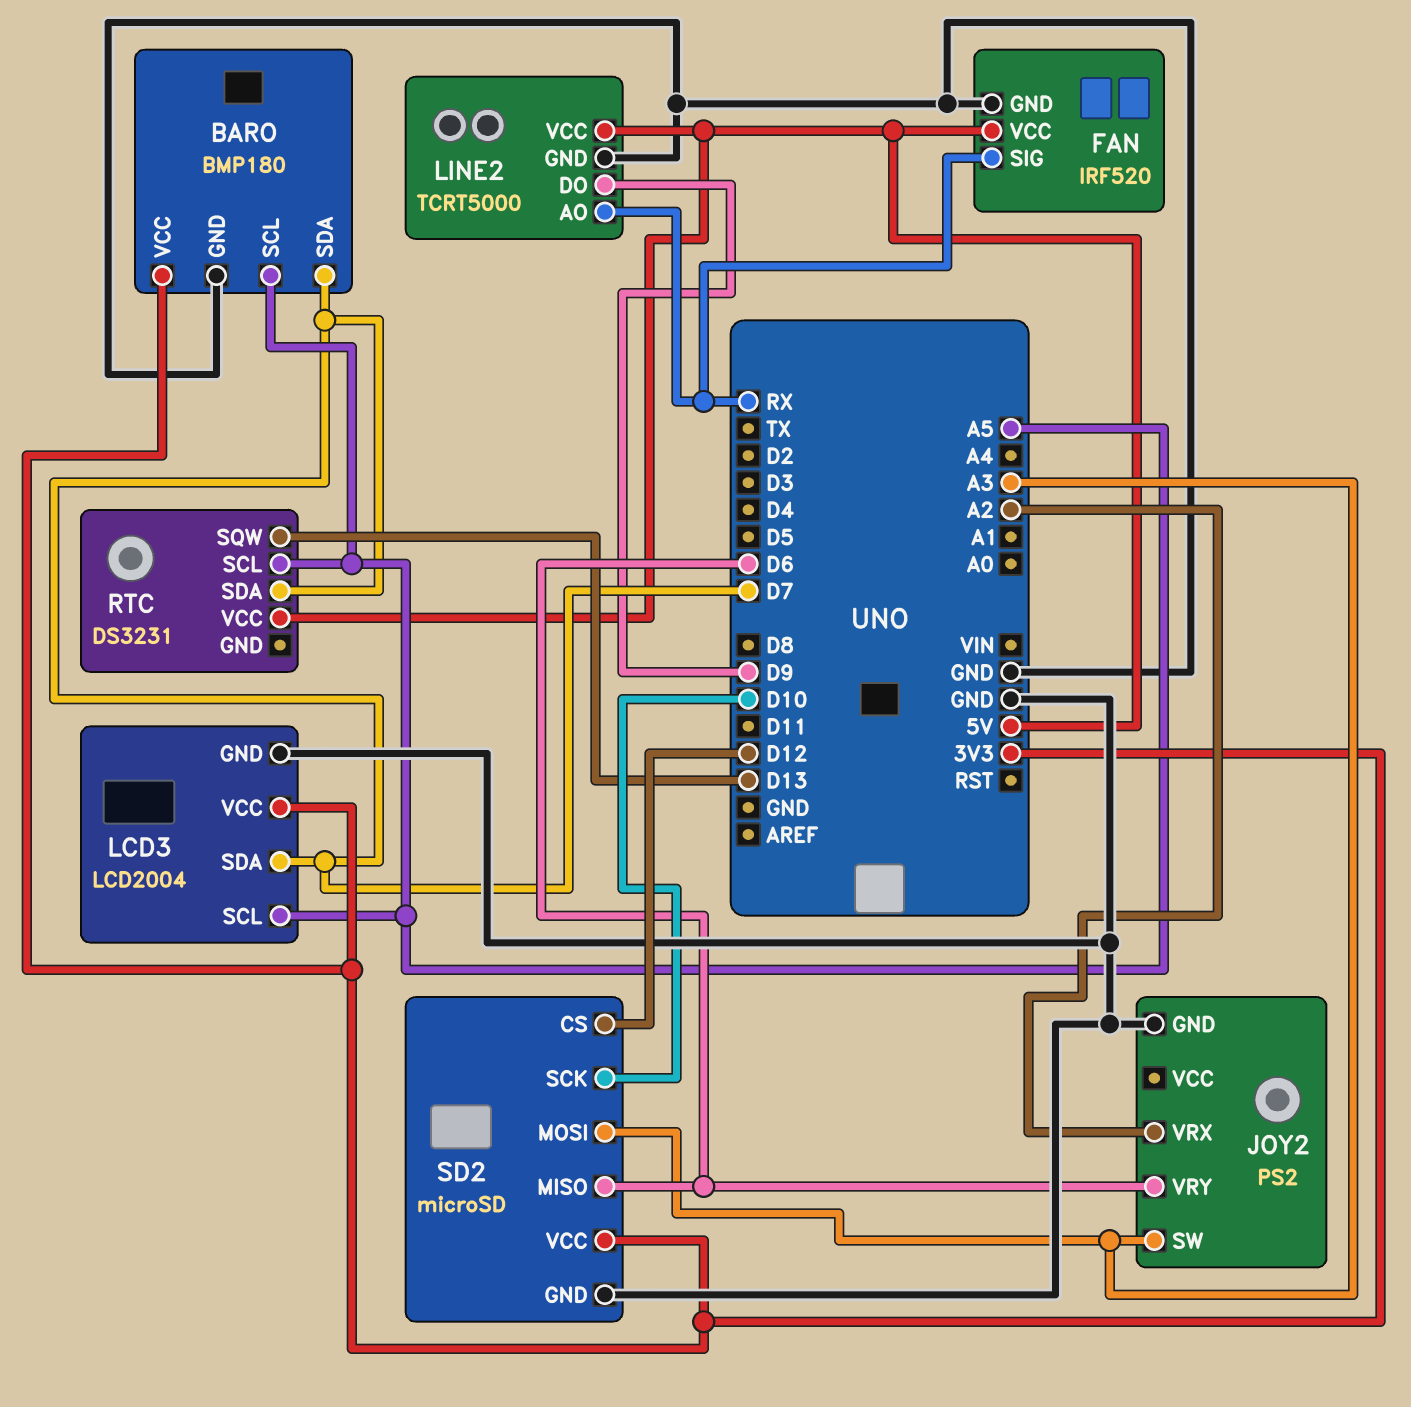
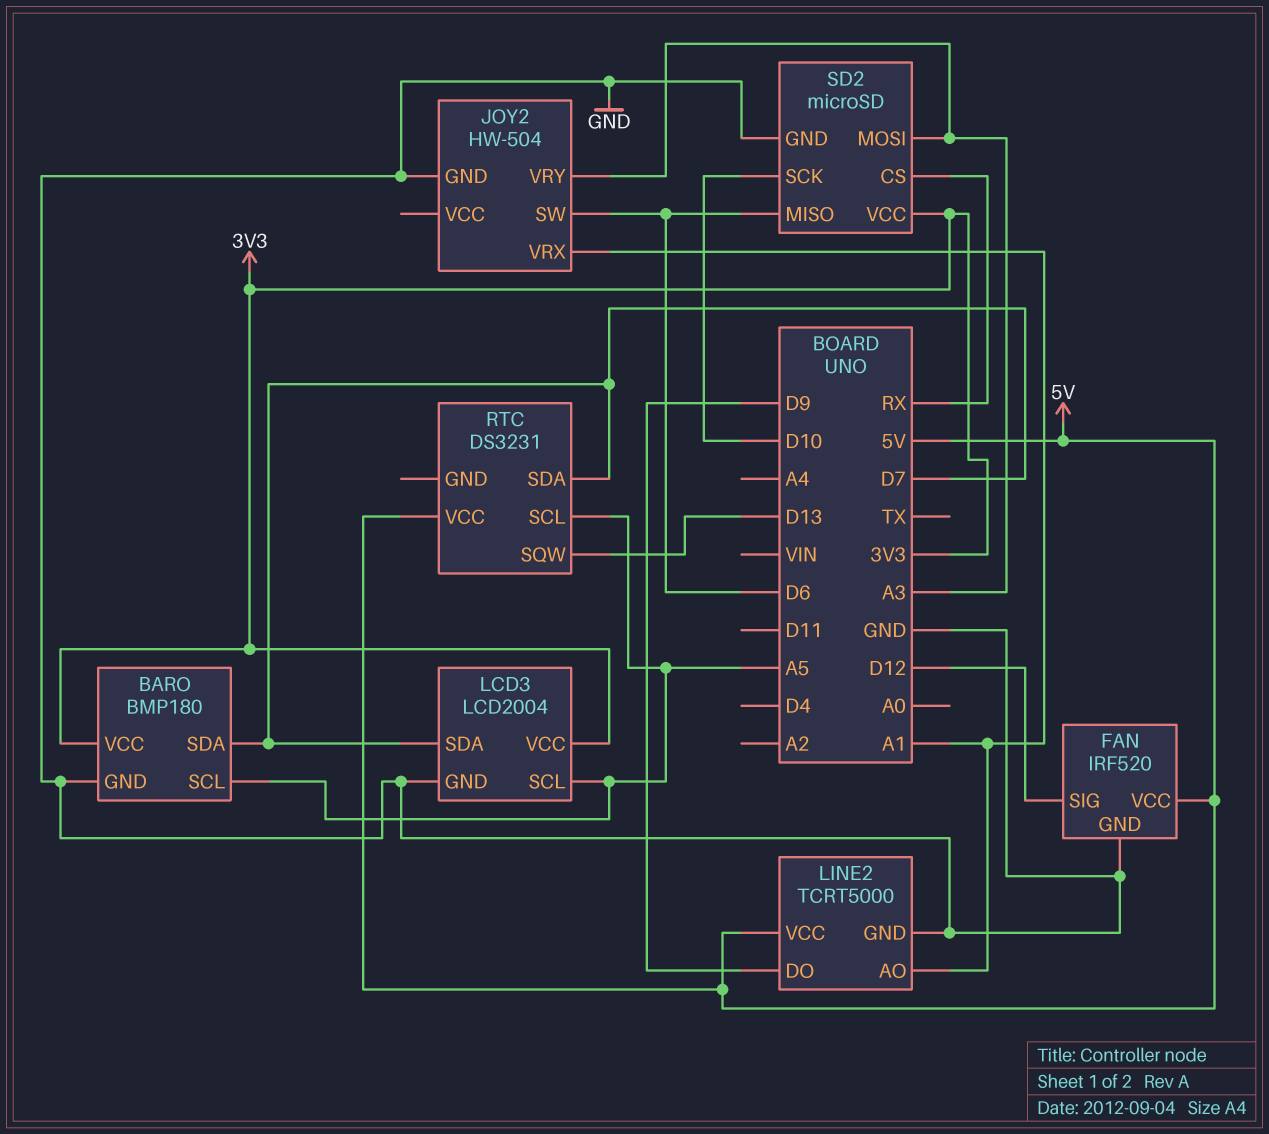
FAN pin SIG: RX -> D12
JOY2: PS2 -> HW-504
JOY2 pin SW: A3 -> D6
JOY2 pin VRX: A2 -> A1
JOY2 pin VRY: D6 -> A3
LINE2 pin AO: RX -> A1
SD2 pin CS: D12 -> RX

